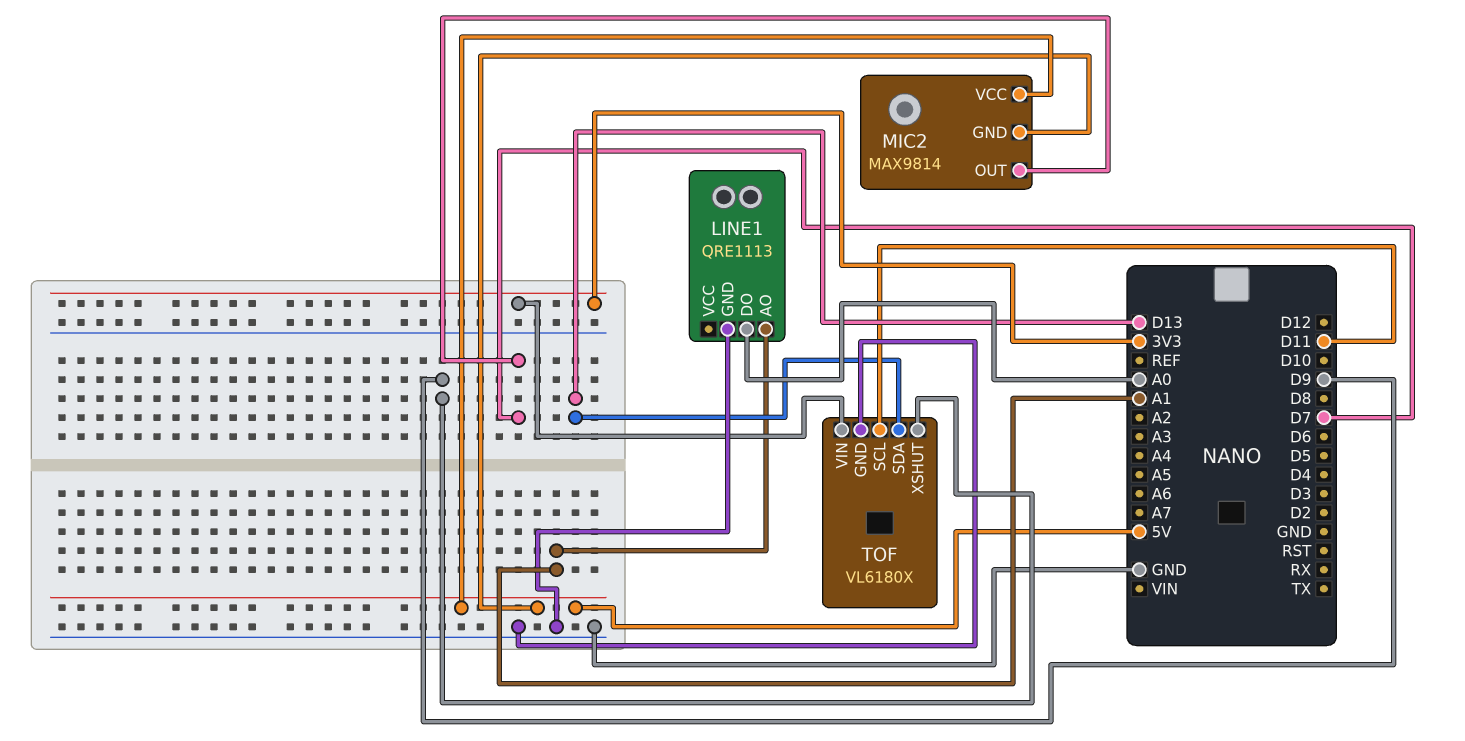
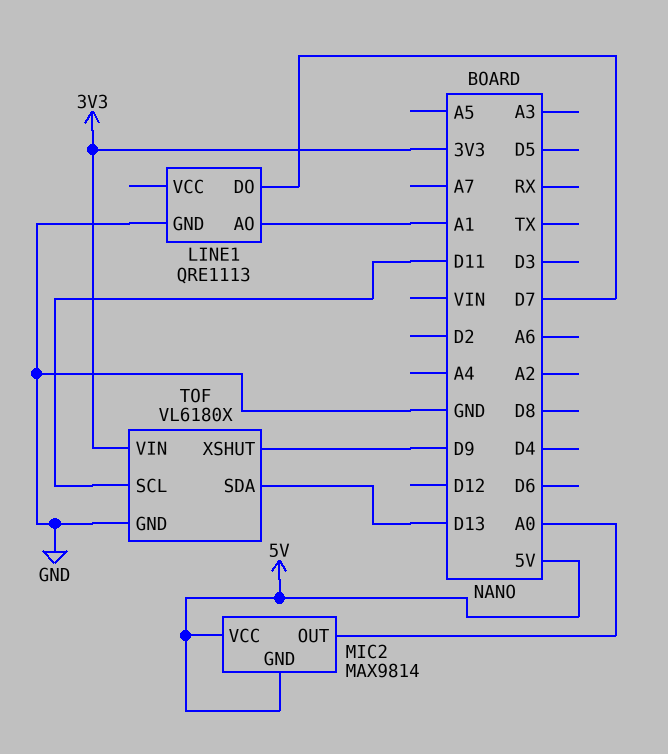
LINE1 pin DO: A0 -> D7
MIC2 pin OUT: D7 -> A0

